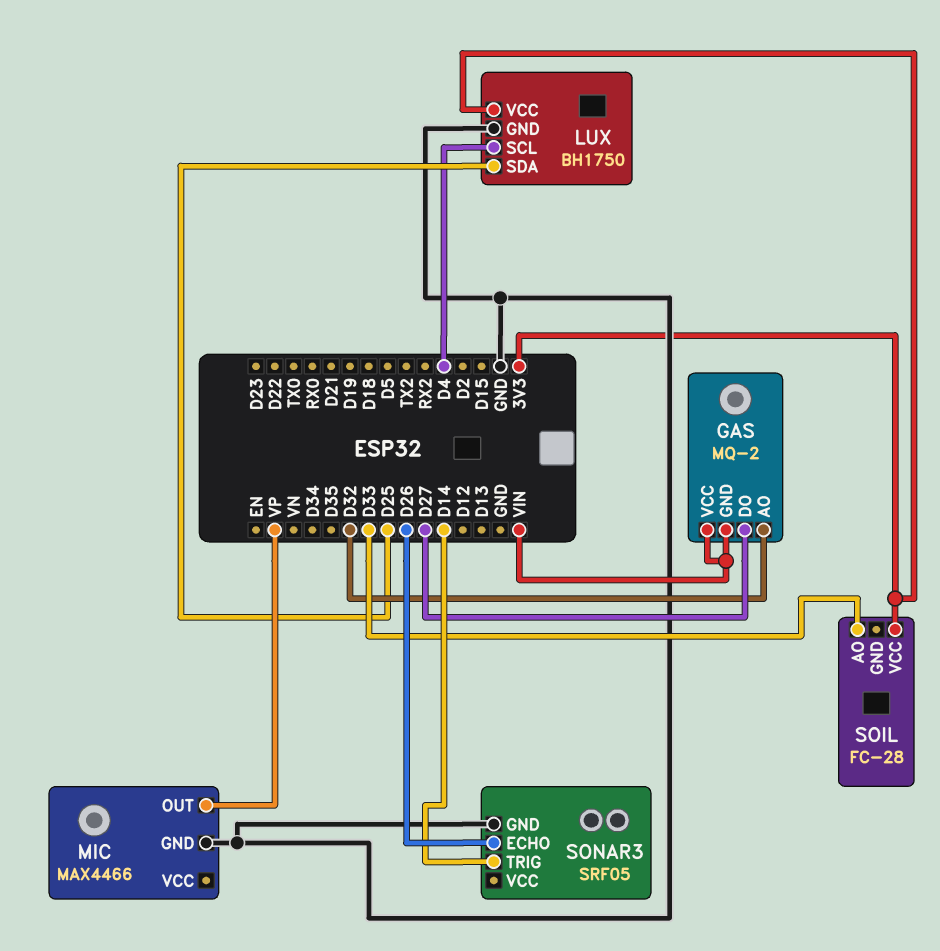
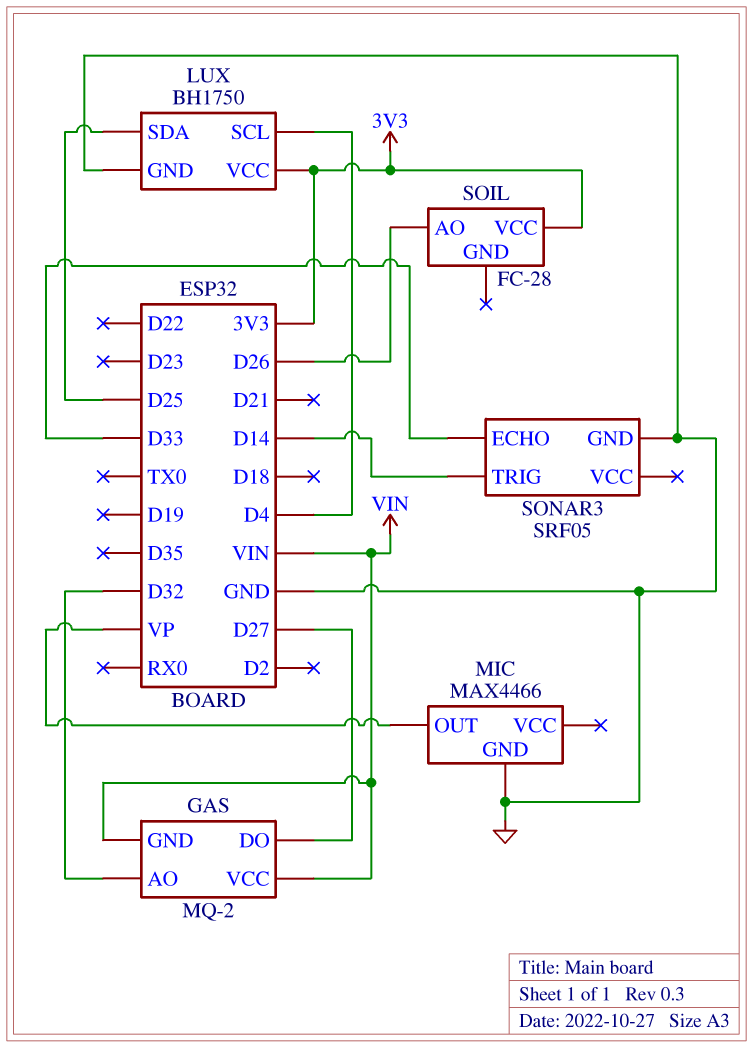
SOIL pin AO: D33 -> D26
SONAR3 pin ECHO: D26 -> D33

